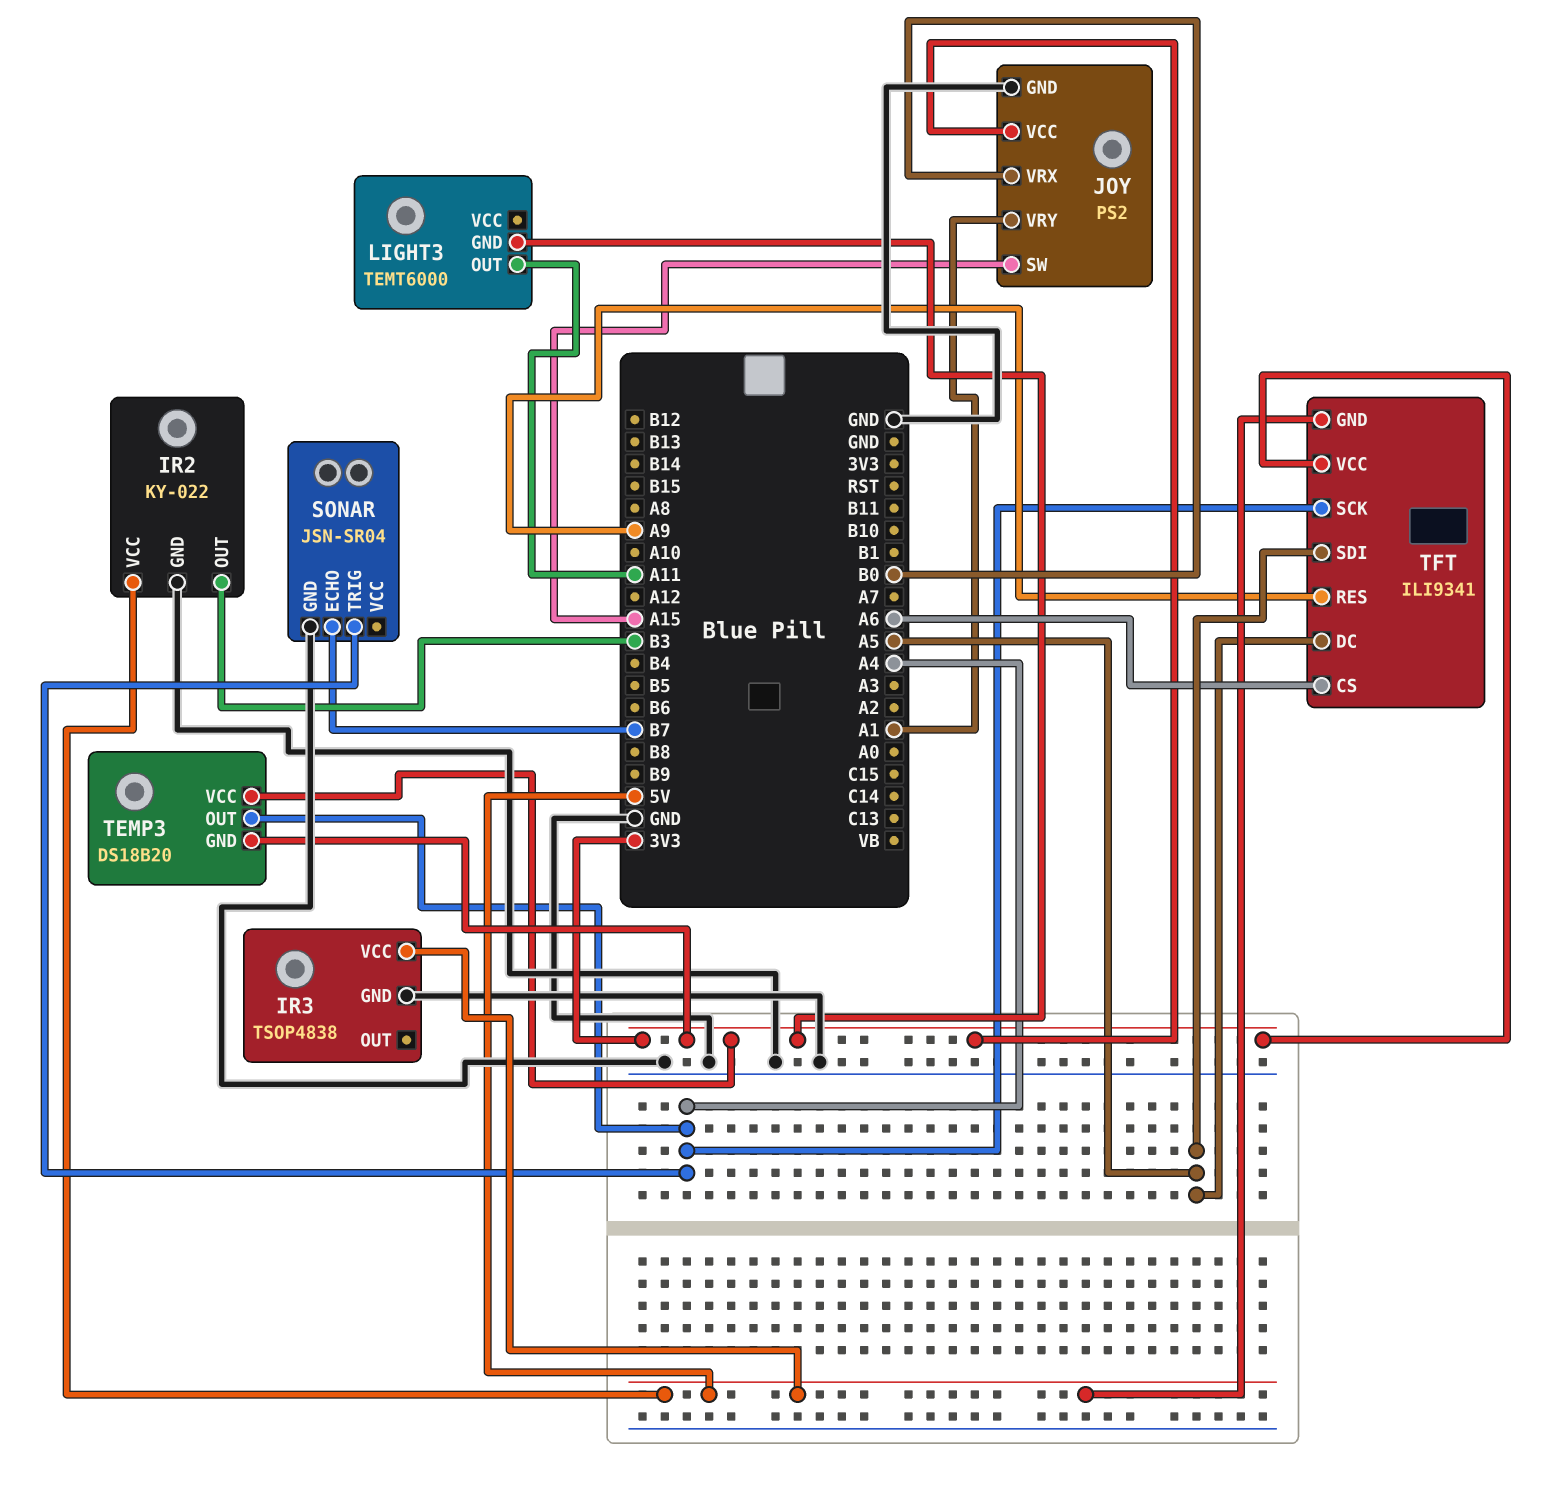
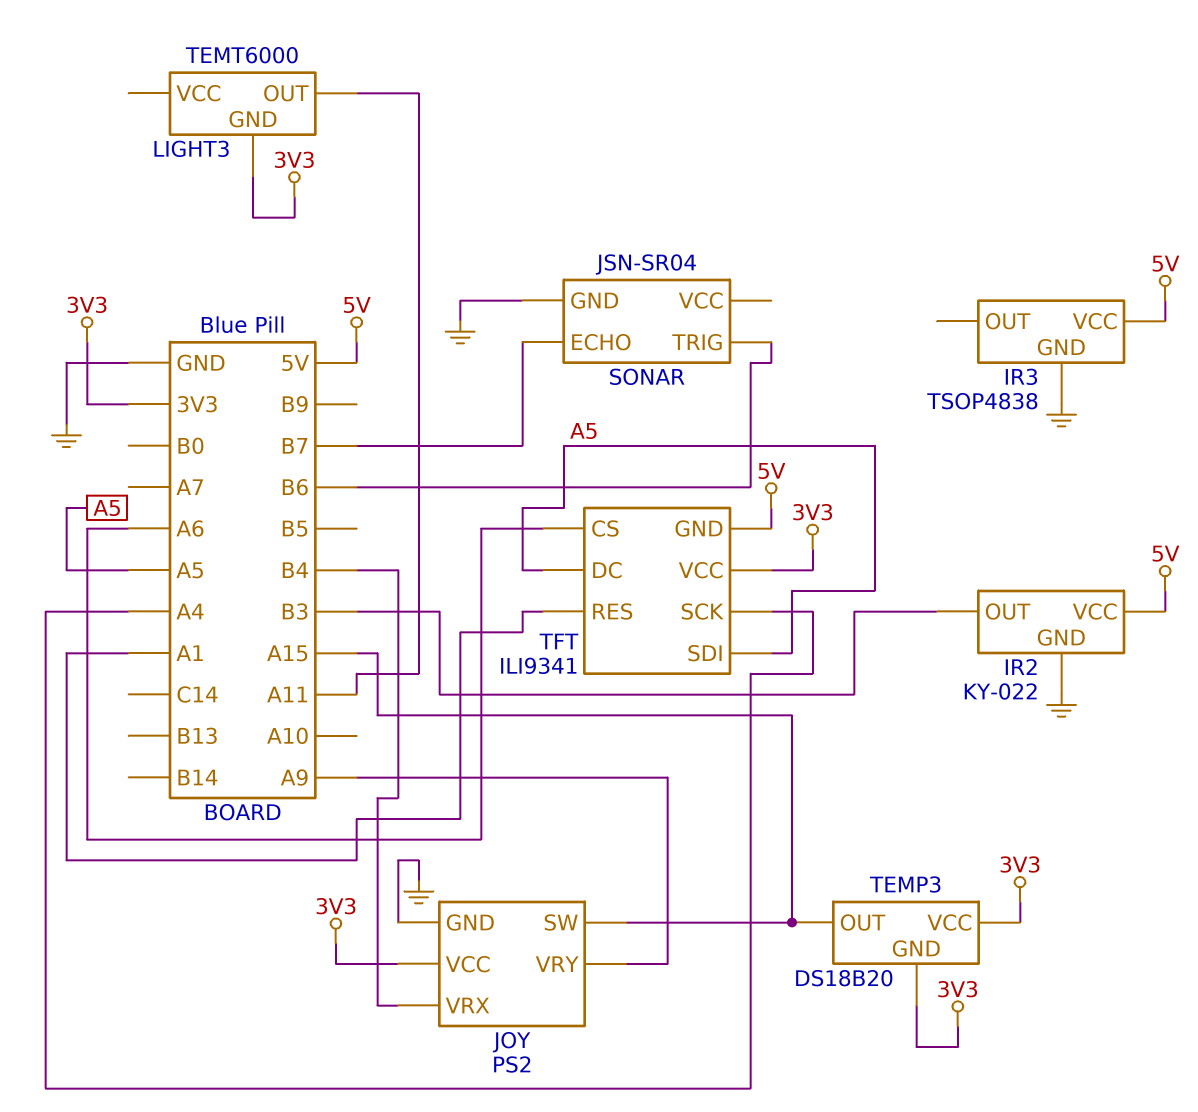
JOY pin VRX: B0 -> B4
JOY pin VRY: A1 -> A9
SONAR pin TRIG: A4 -> B6
TEMP3 pin OUT: A4 -> A15
TFT pin RES: A9 -> A1

